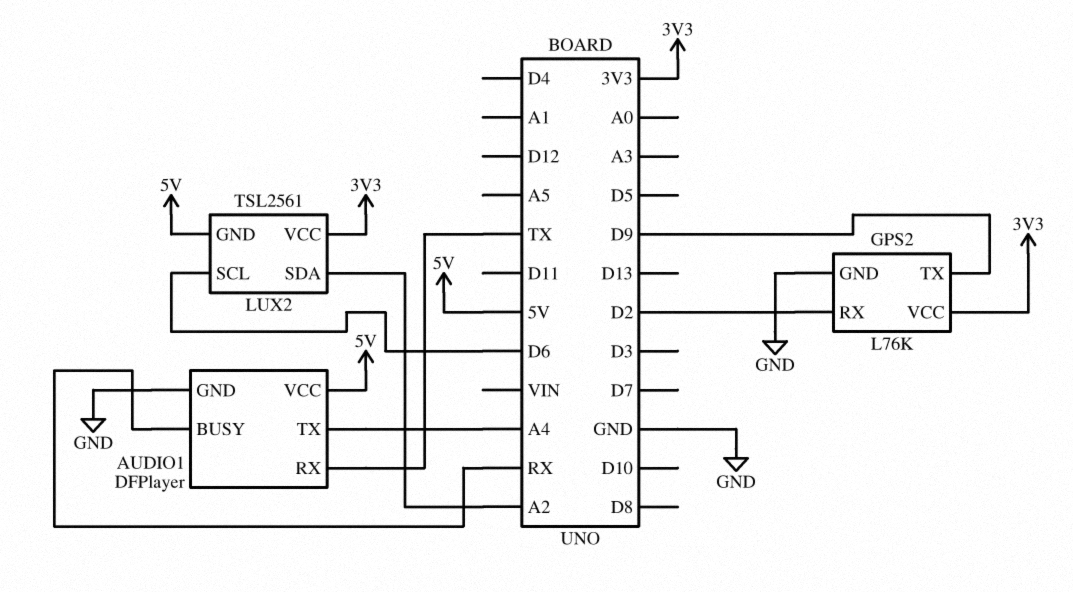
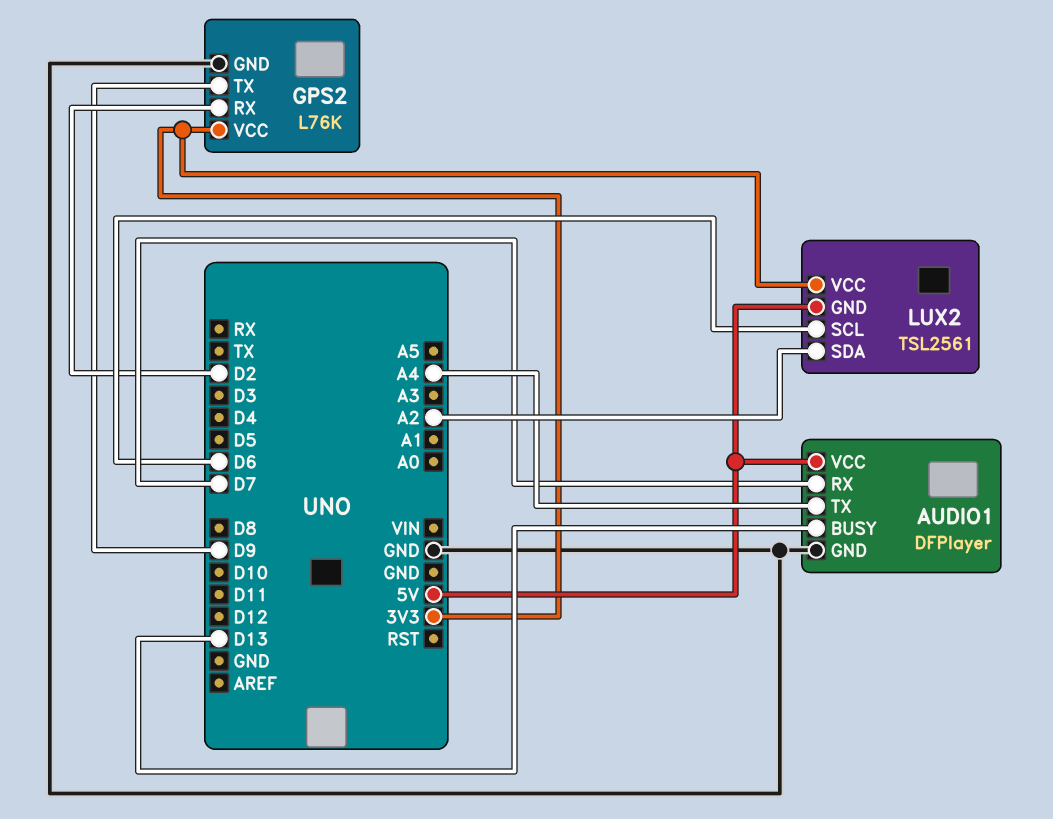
AUDIO1 pin BUSY: RX -> D13
AUDIO1 pin RX: TX -> D7

